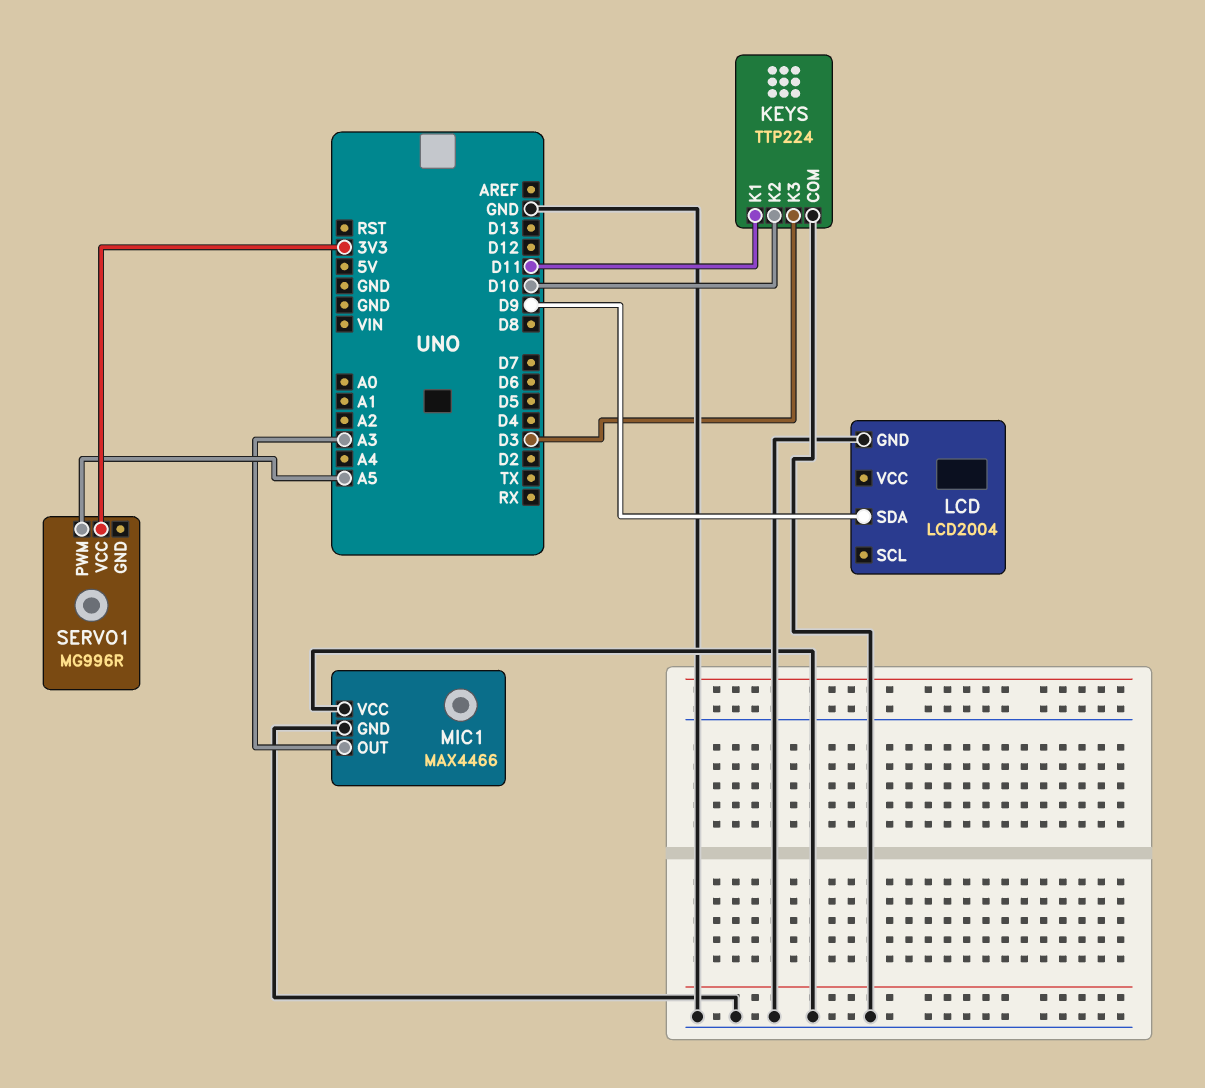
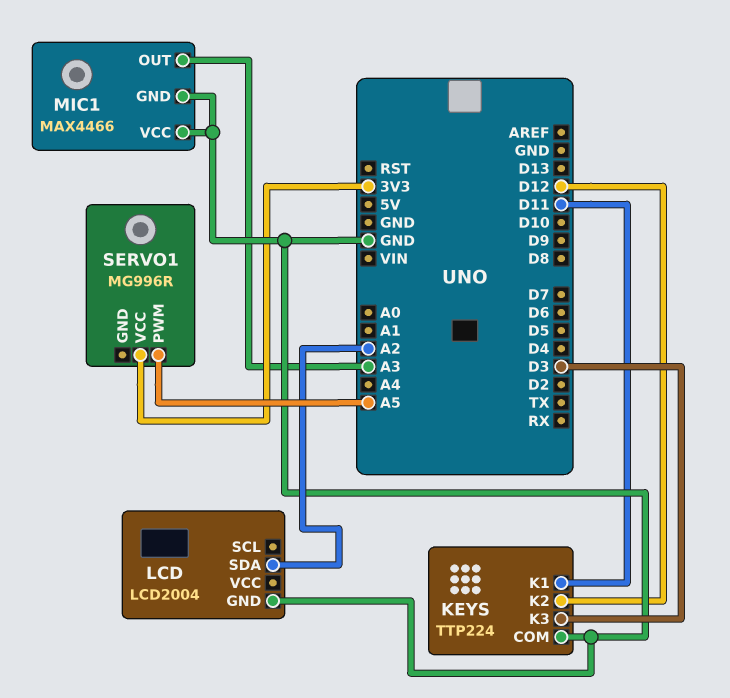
KEYS pin K2: D10 -> D12
LCD pin SDA: D9 -> A2

